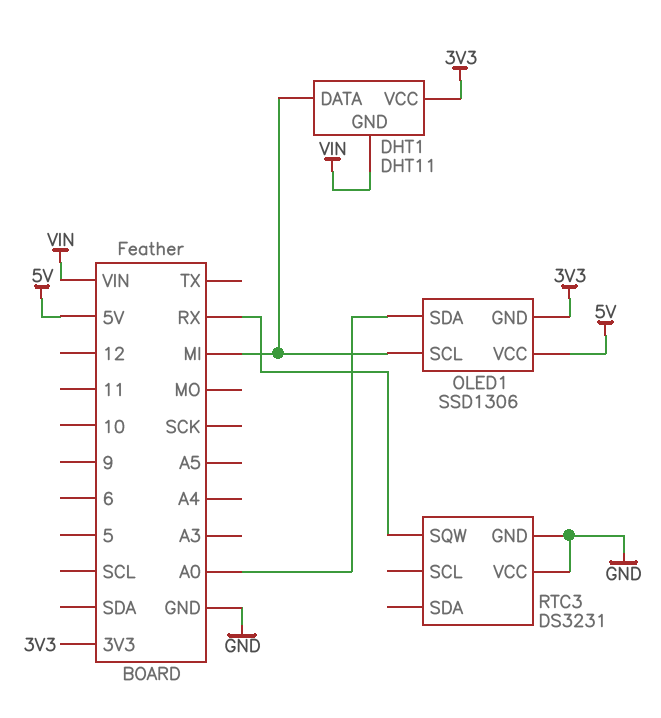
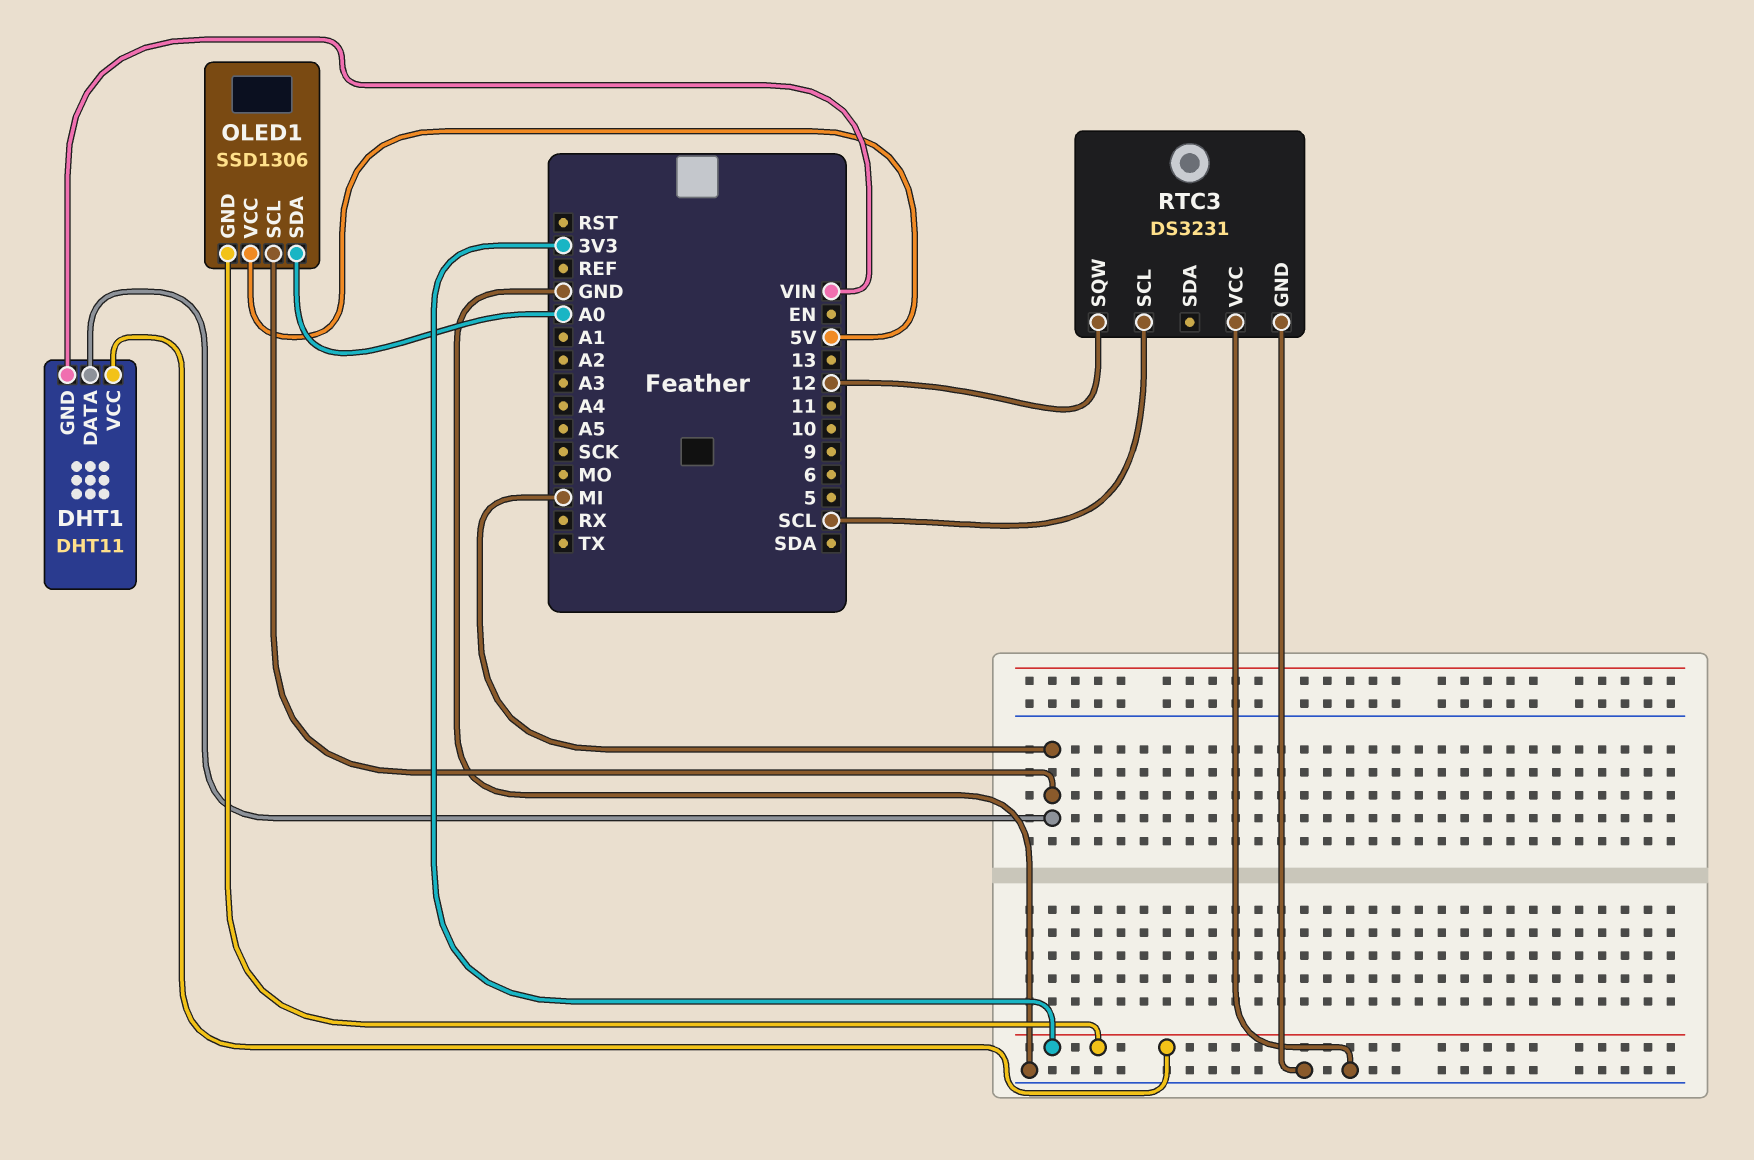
RTC3 pin SCL: none -> SCL
RTC3 pin SQW: RX -> 12

